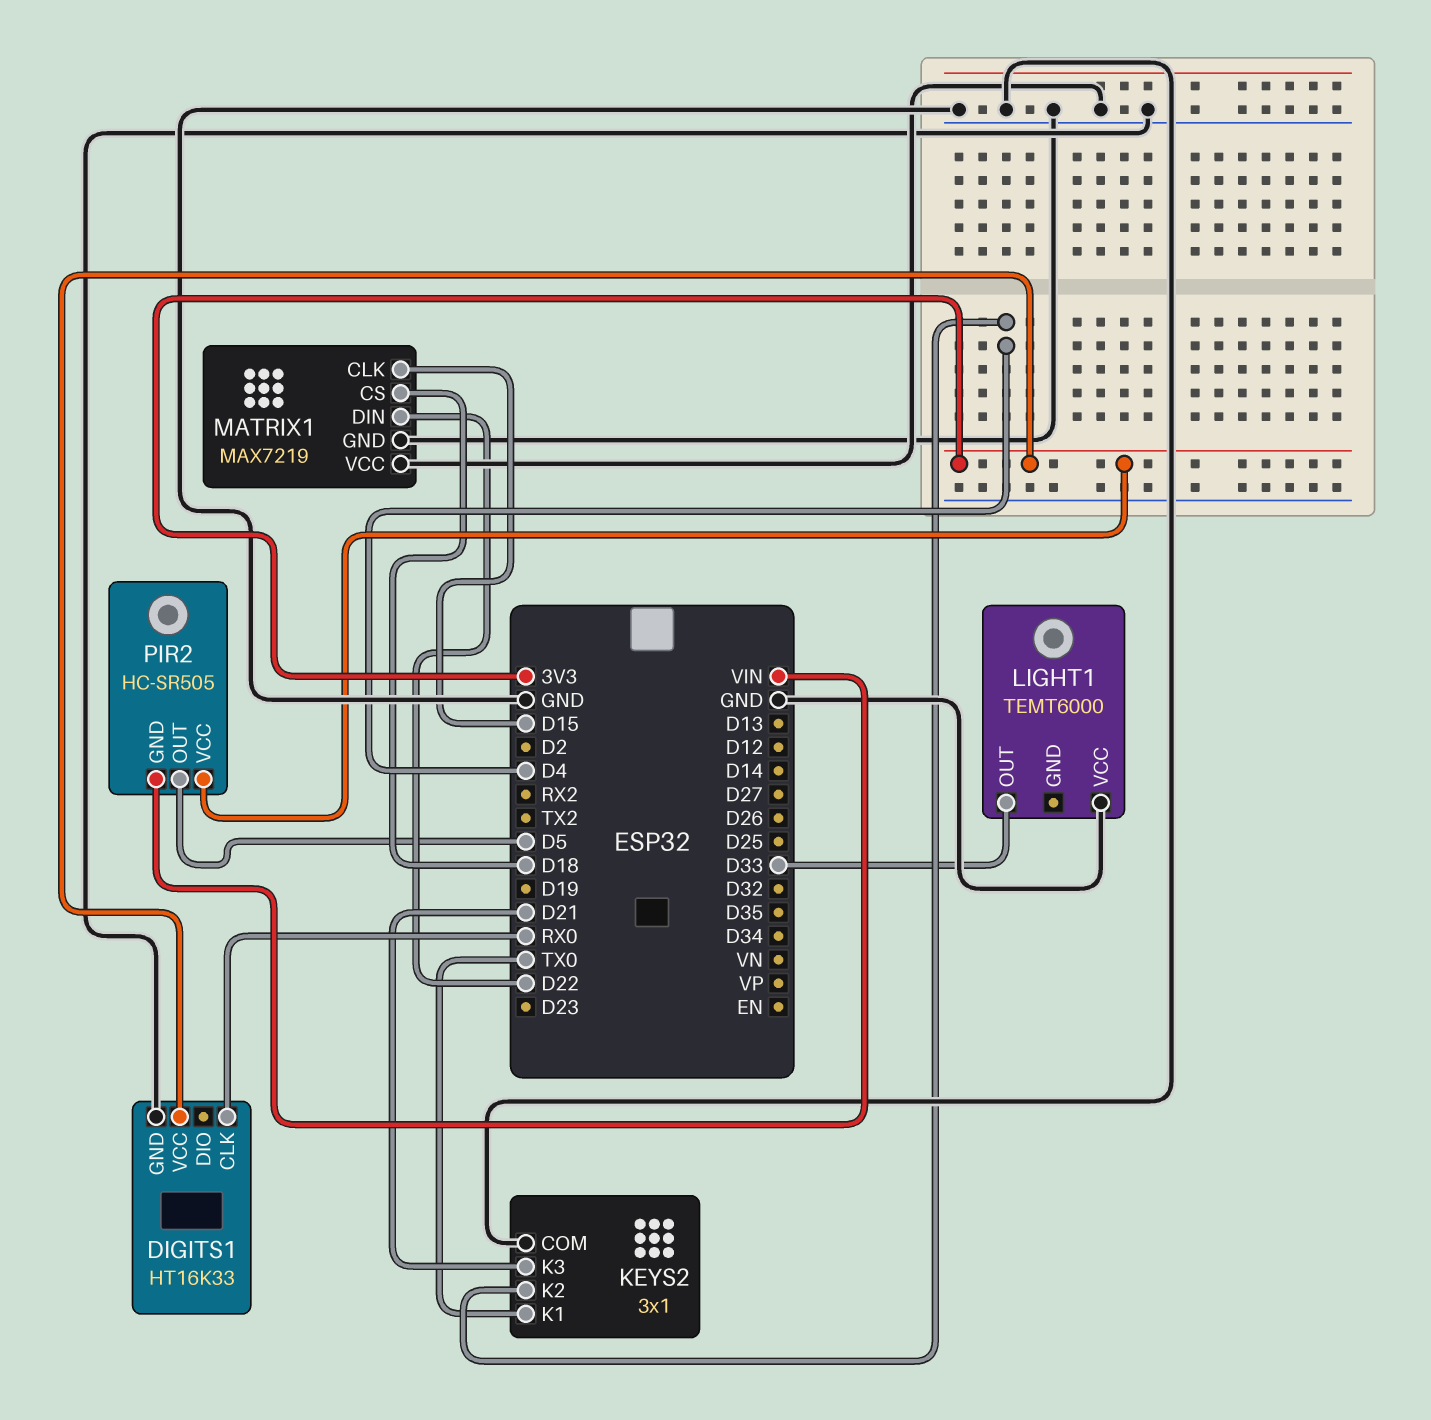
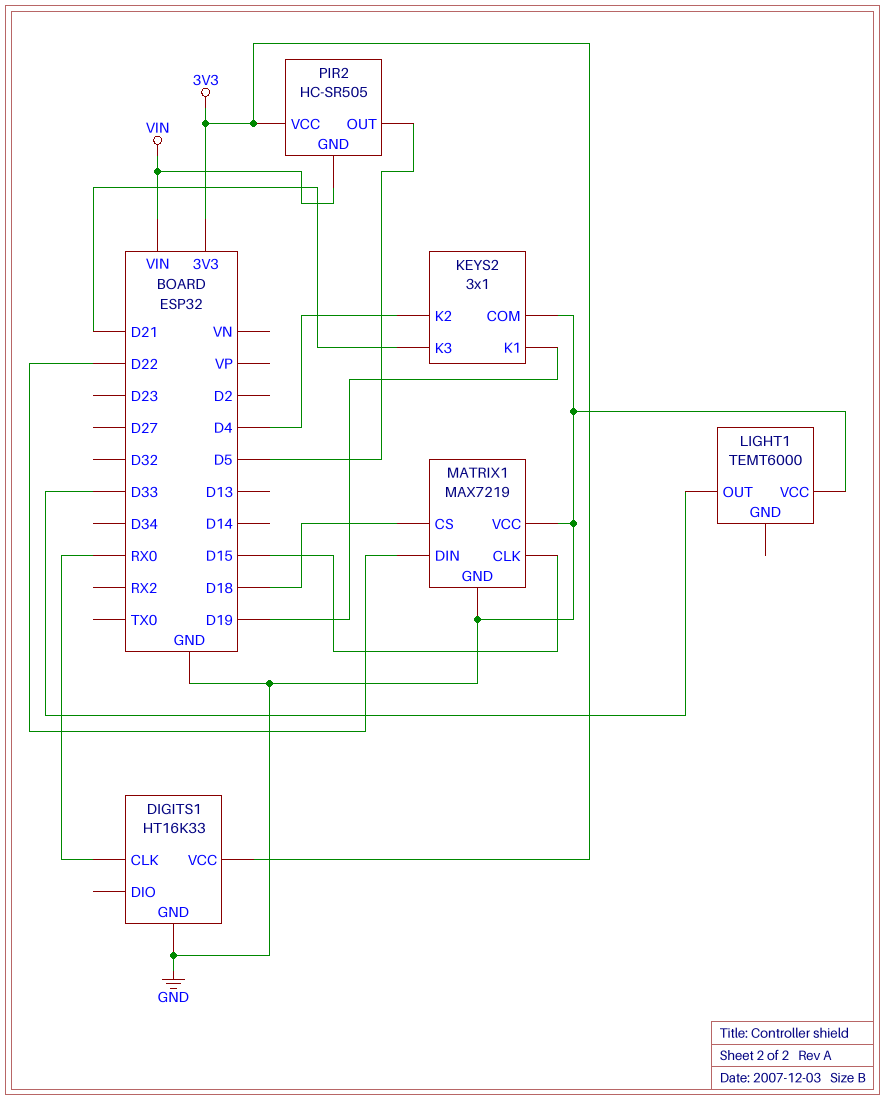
KEYS2 pin K1: TX0 -> D19

